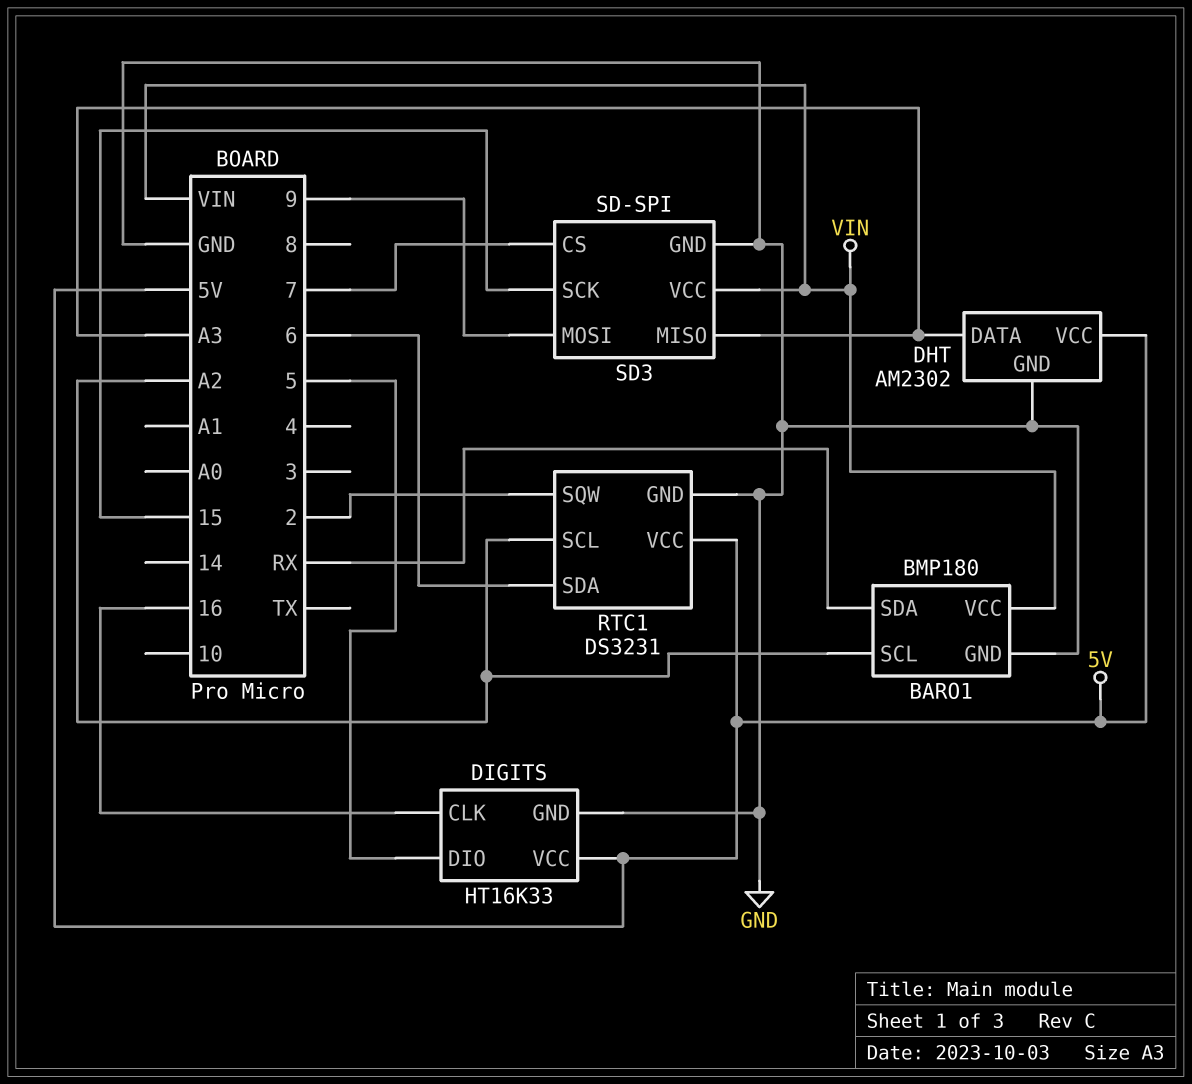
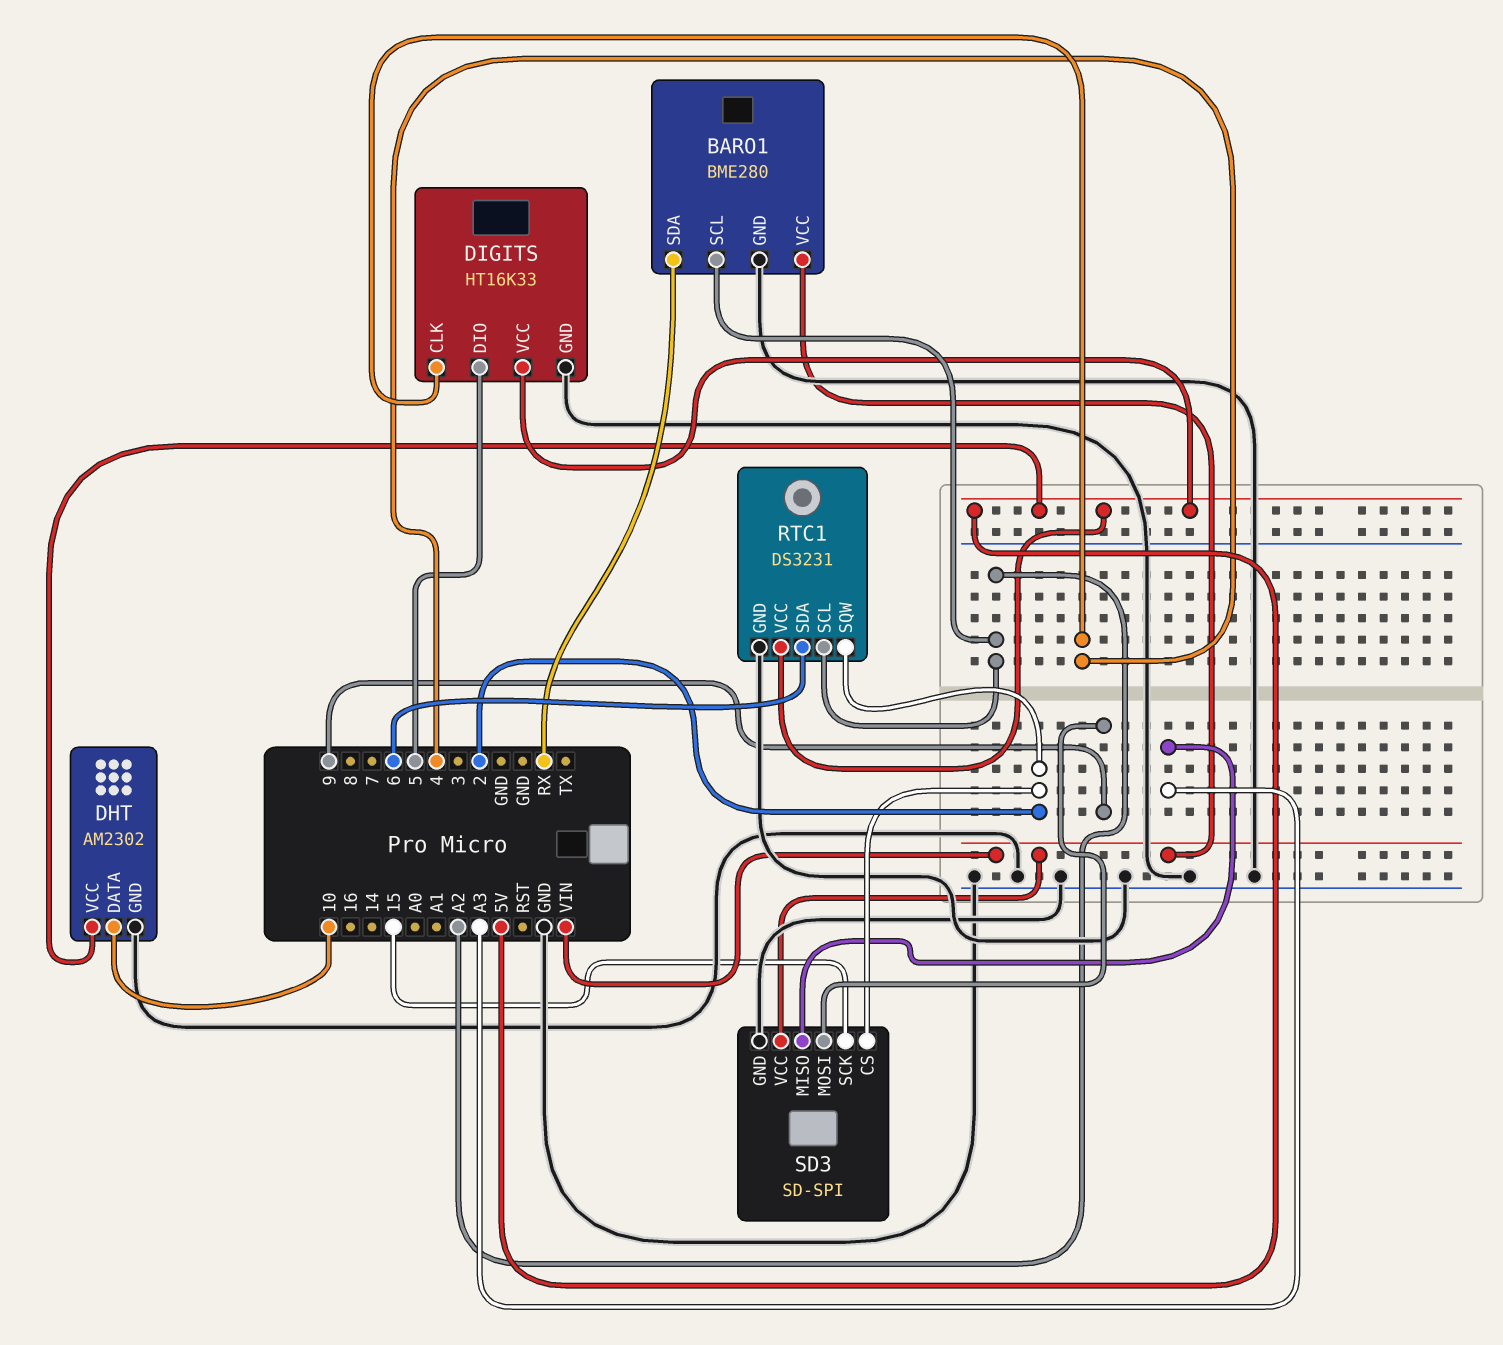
BARO1: BMP180 -> BME280
DHT pin DATA: A3 -> 10
DIGITS pin CLK: 16 -> 4
SD3 pin CS: 7 -> 2

